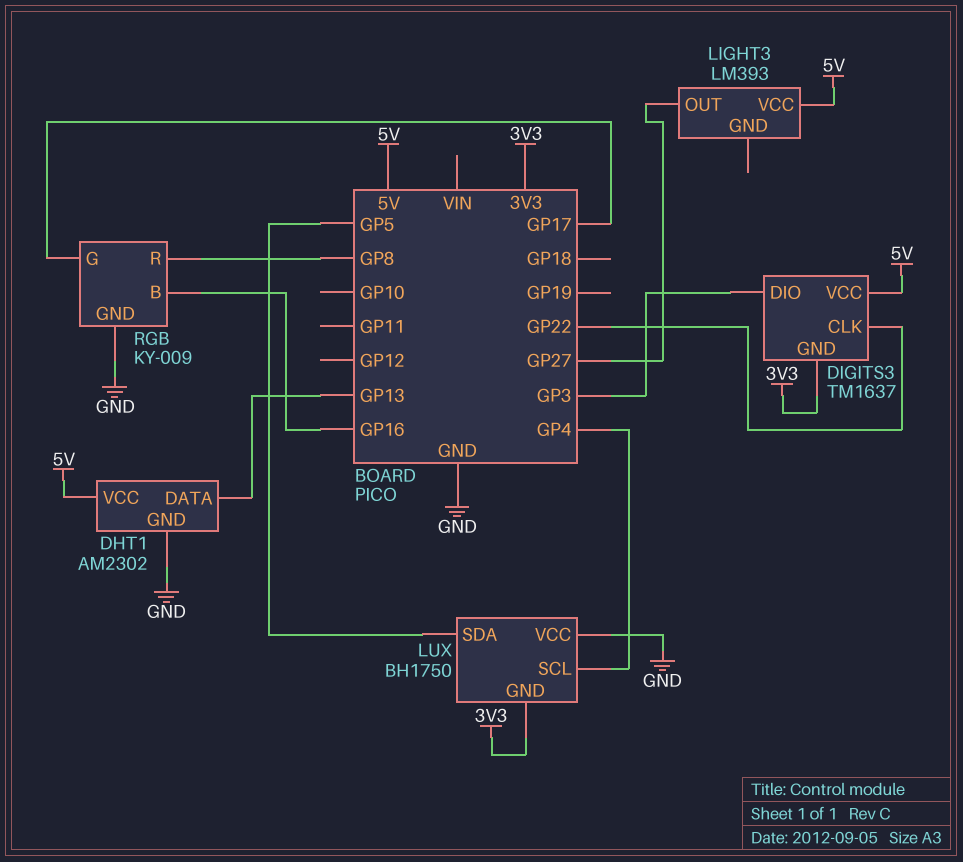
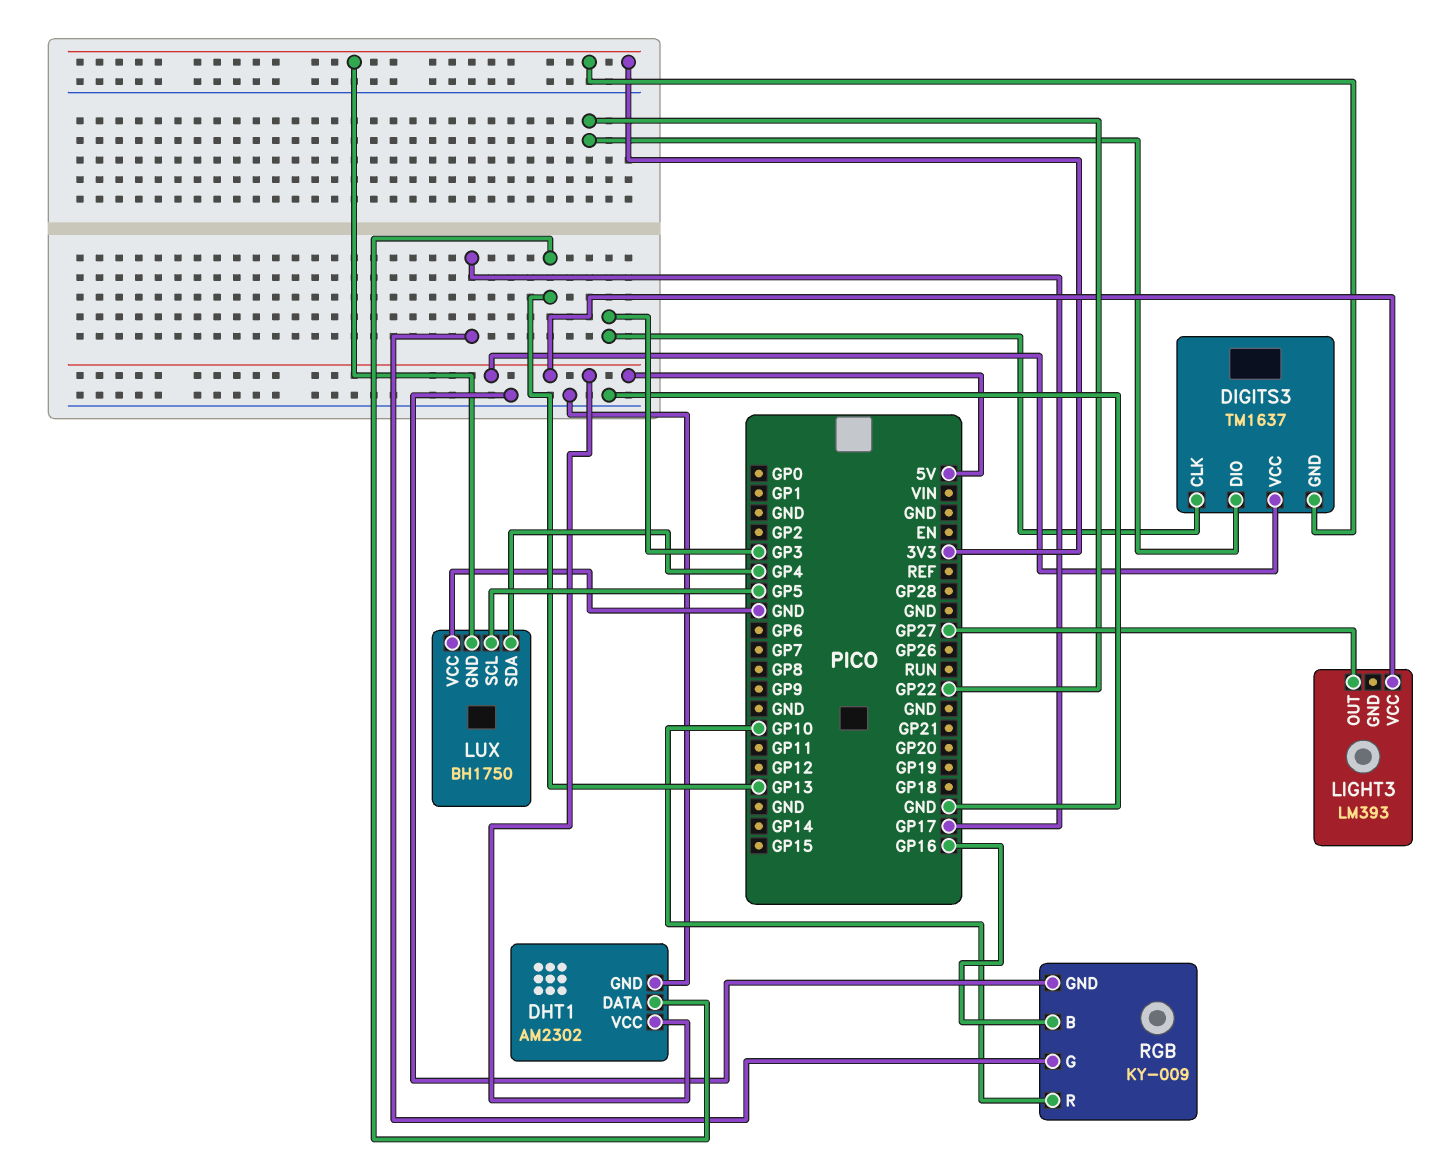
DIGITS3 pin CLK: GP22 -> GP3
DIGITS3 pin DIO: GP3 -> GP22
LUX pin SCL: GP4 -> GP5
LUX pin SDA: GP5 -> GP4
RGB pin R: GP8 -> GP10

